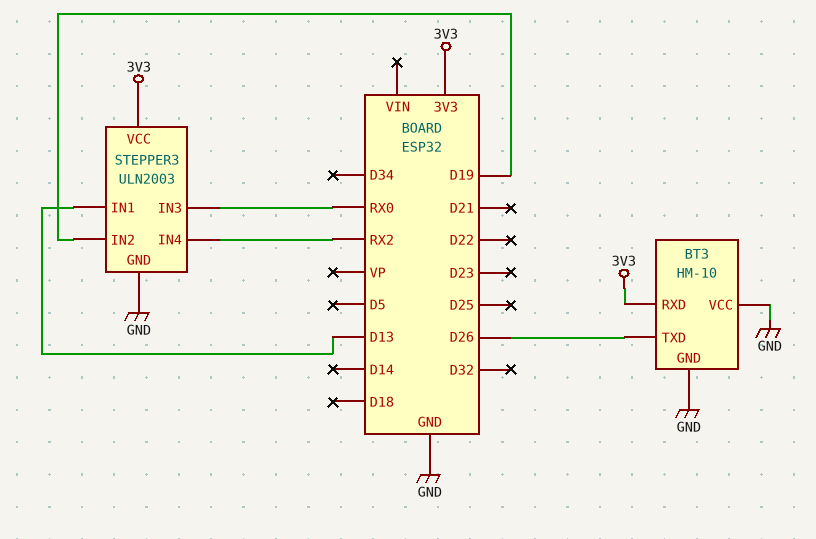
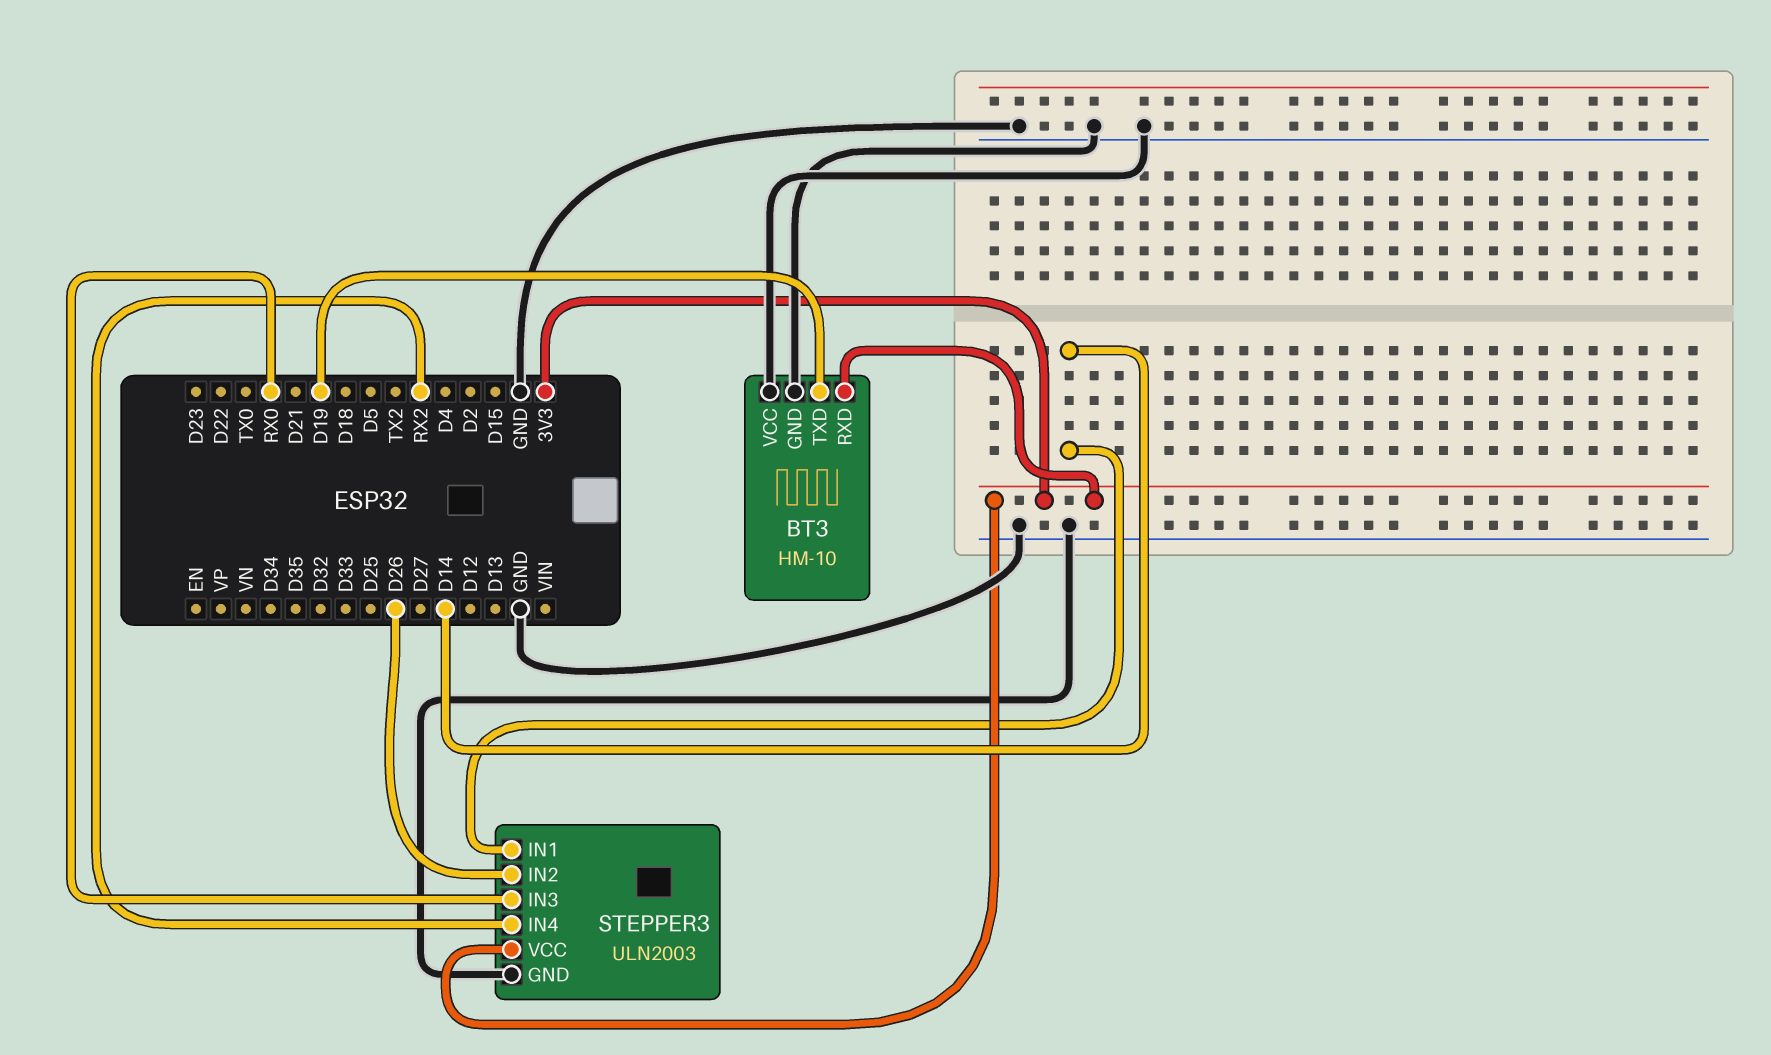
BT3 pin TXD: D26 -> D19
STEPPER3 pin IN1: D13 -> D14
STEPPER3 pin IN2: D19 -> D26

